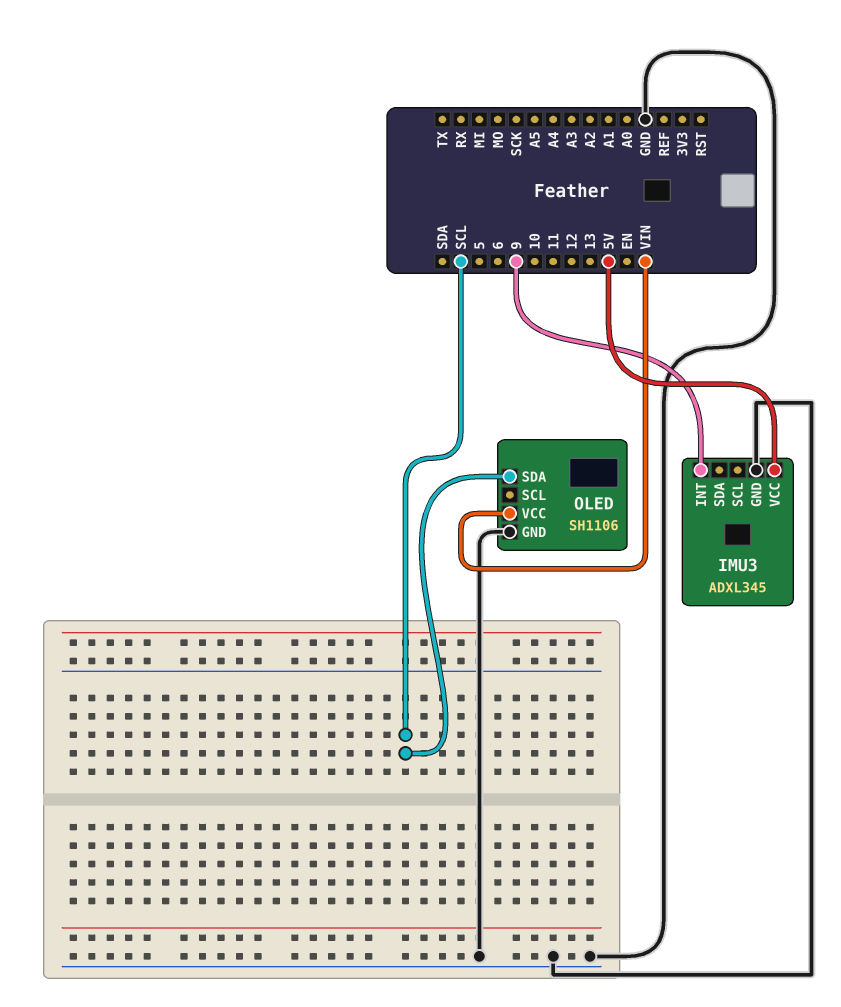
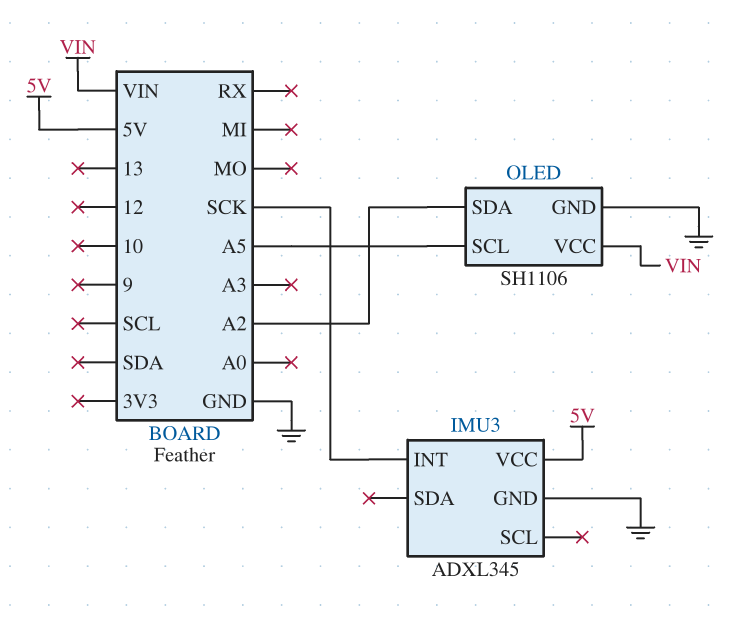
IMU3 pin INT: 9 -> SCK
OLED pin SCL: none -> A5
OLED pin SDA: SCL -> A2

